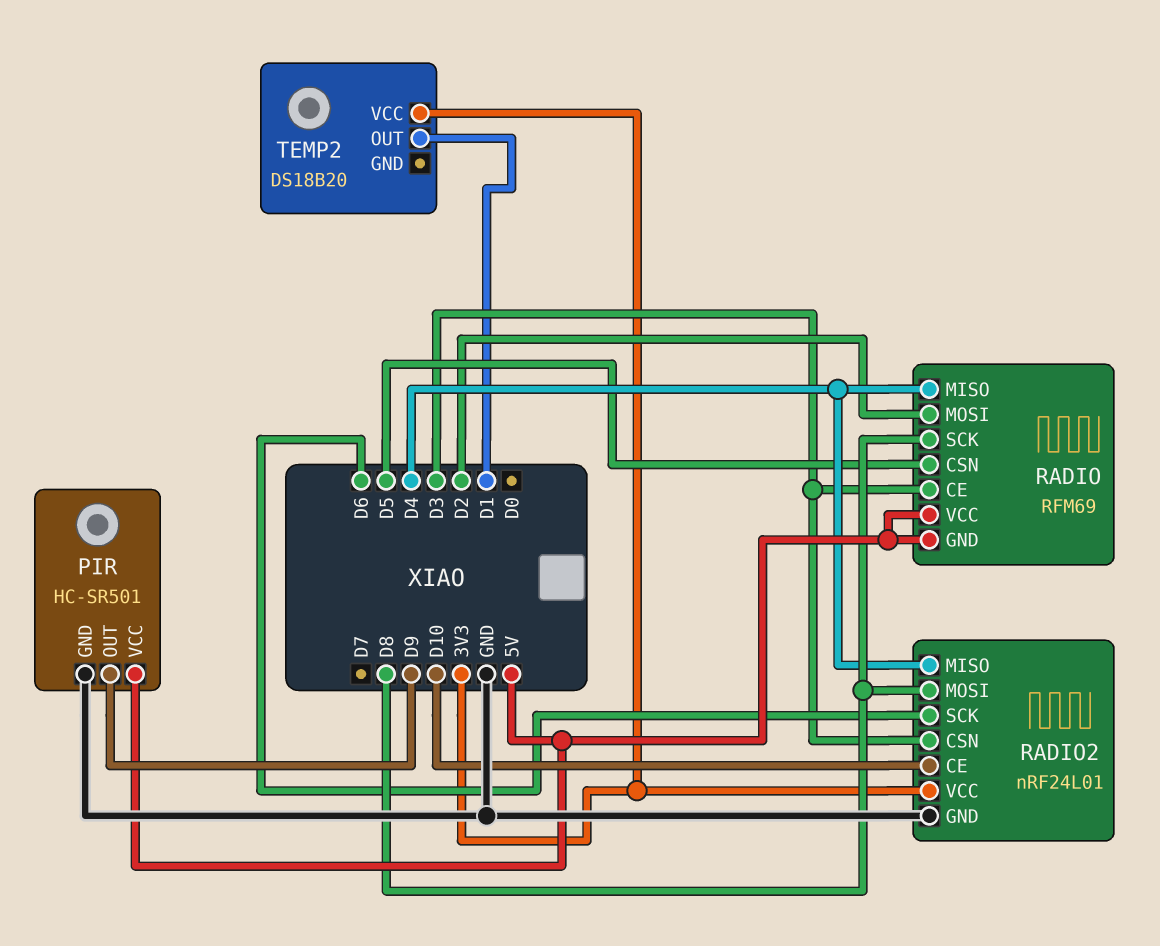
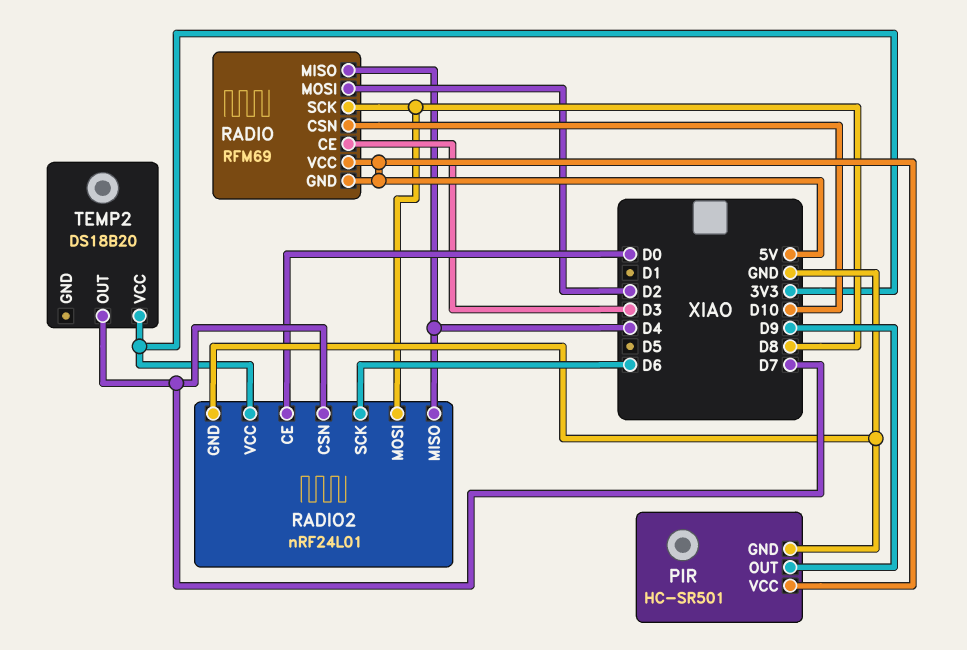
RADIO pin CSN: D5 -> D10
RADIO2 pin CE: D10 -> D0
RADIO2 pin CSN: D3 -> D7
TEMP2 pin OUT: D1 -> D7

